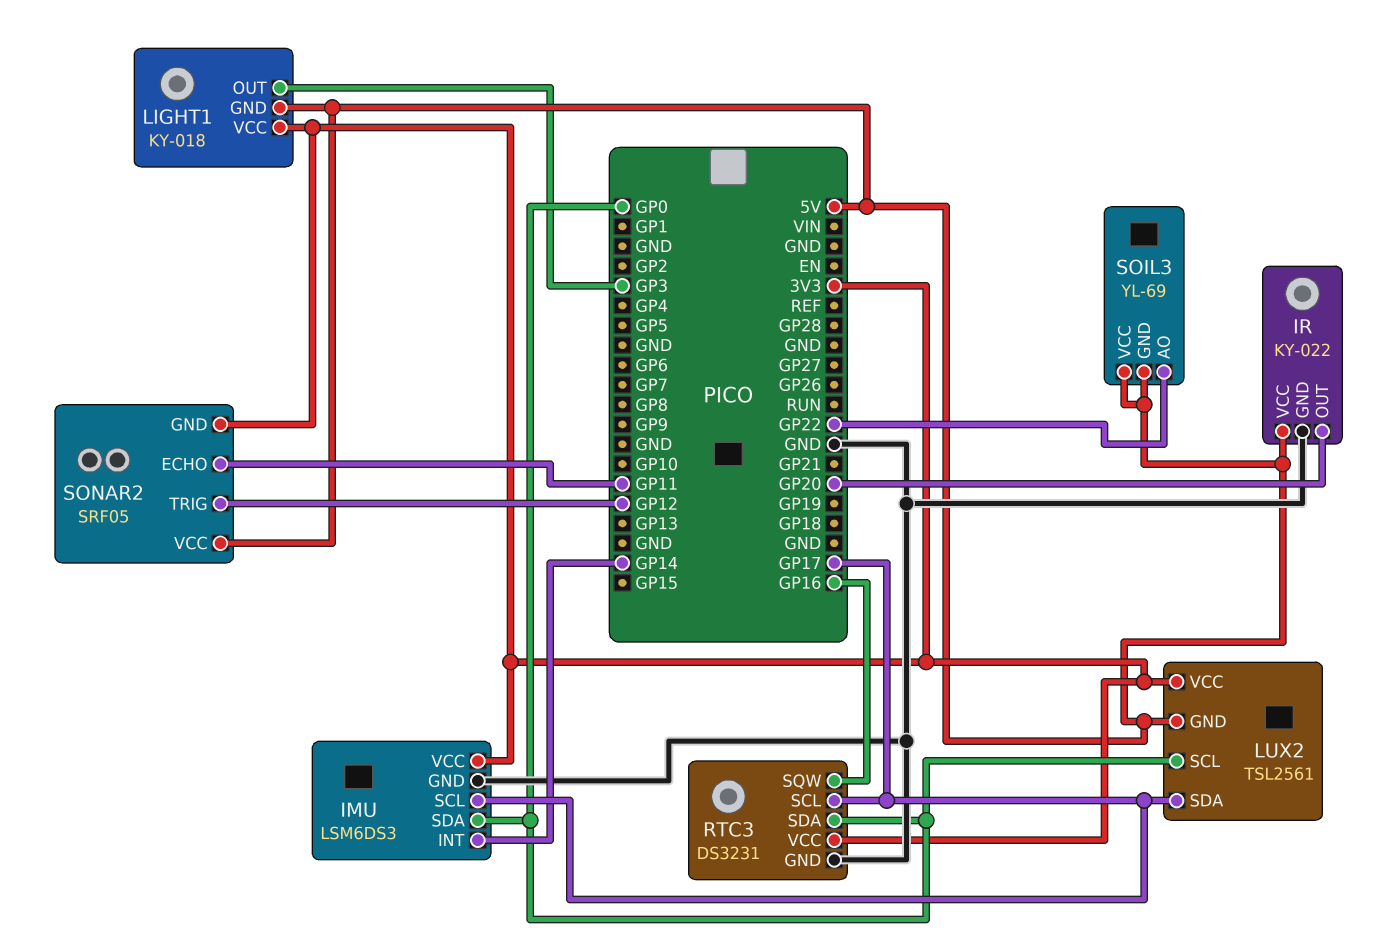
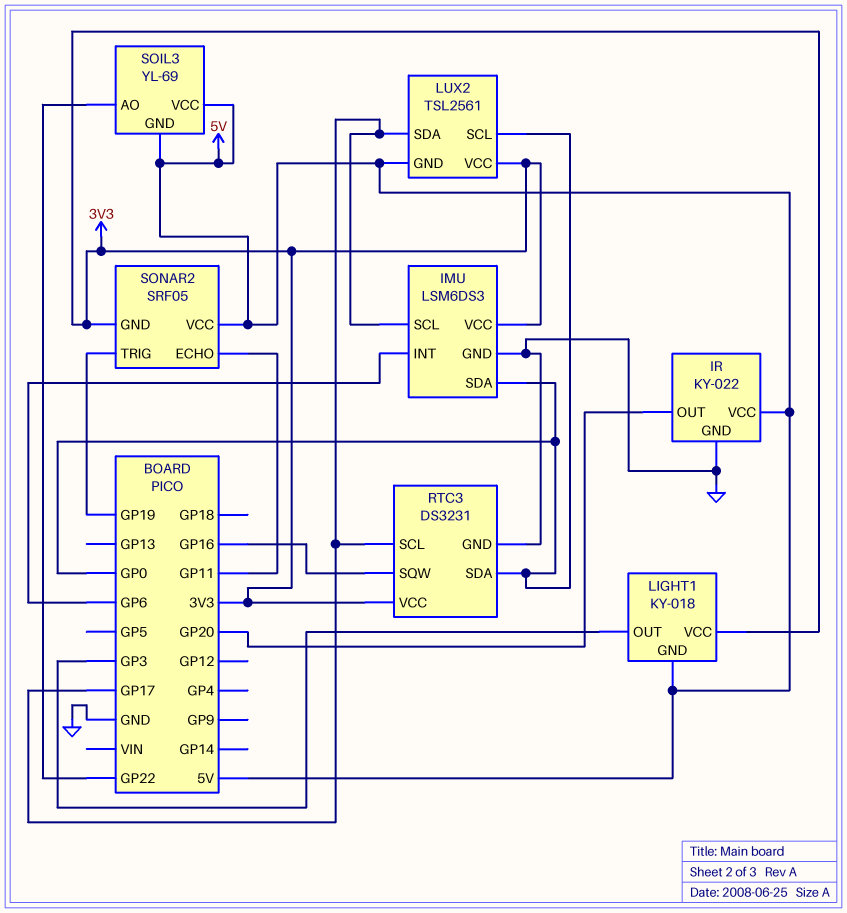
IMU pin INT: GP14 -> GP6
SONAR2 pin TRIG: GP12 -> GP19

